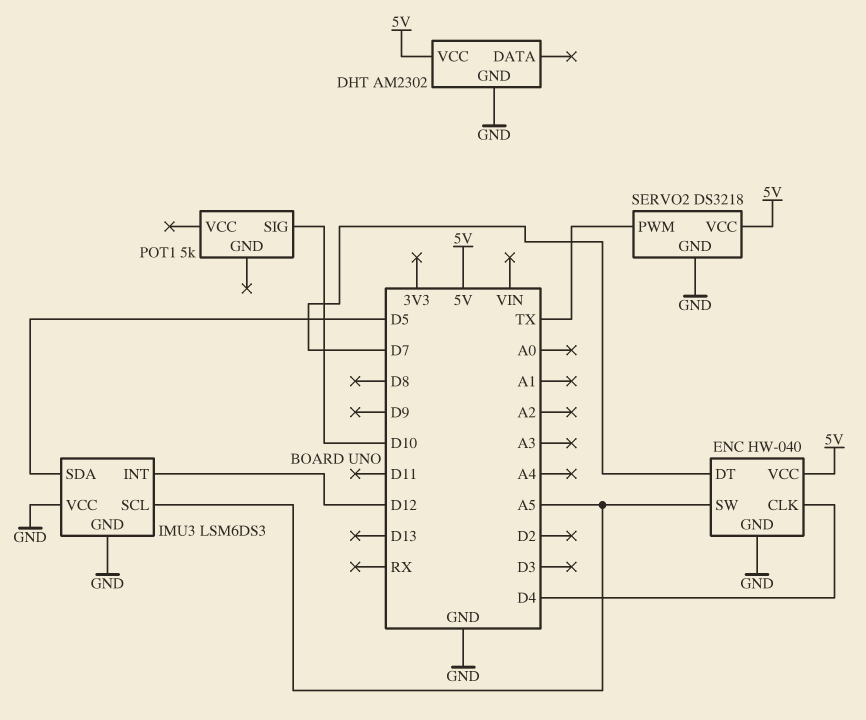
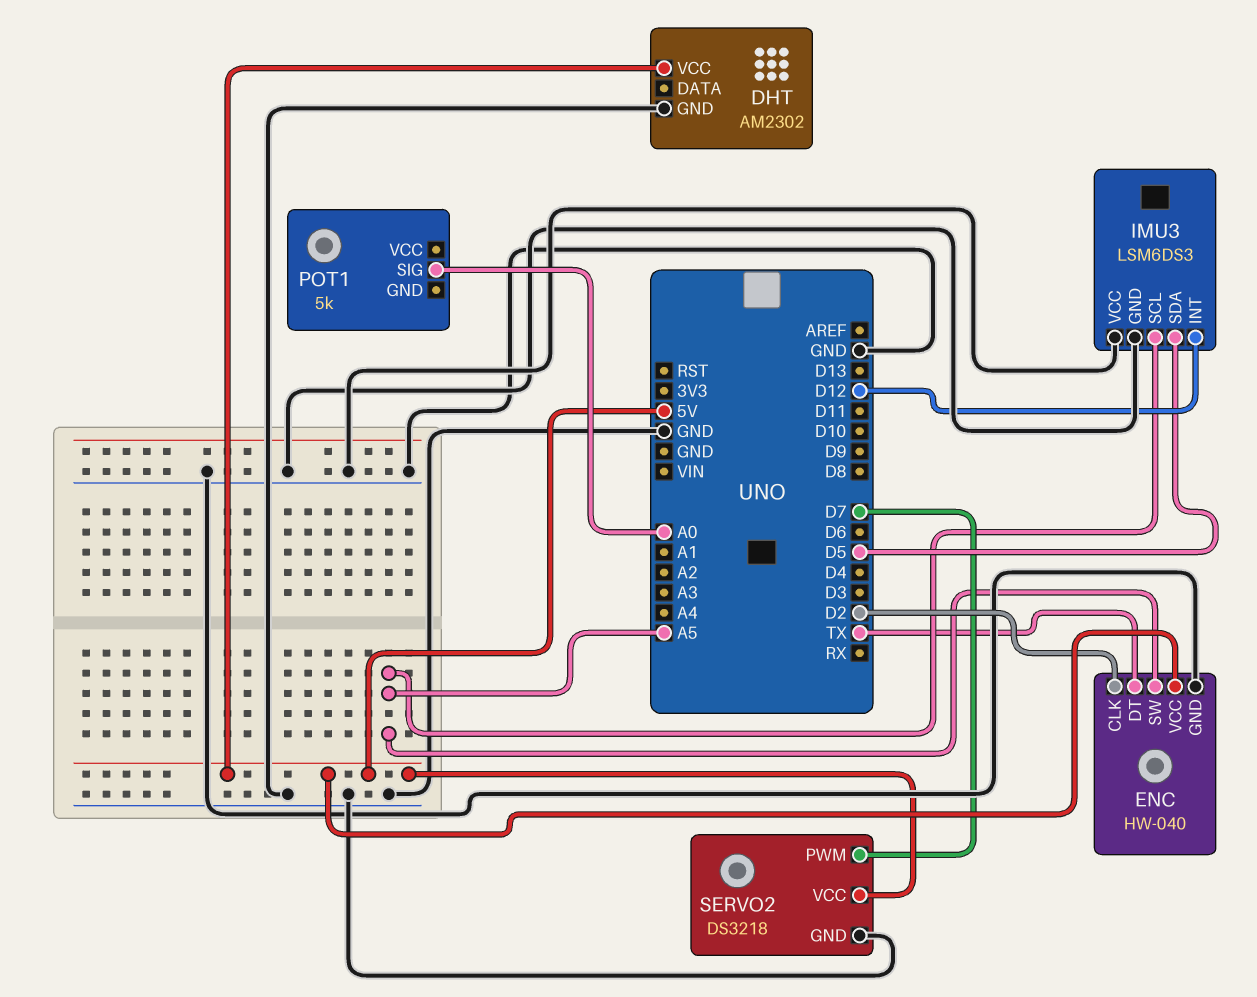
ENC pin CLK: D4 -> D2
ENC pin DT: D7 -> TX
POT1 pin SIG: D10 -> A0
SERVO2 pin PWM: TX -> D7

